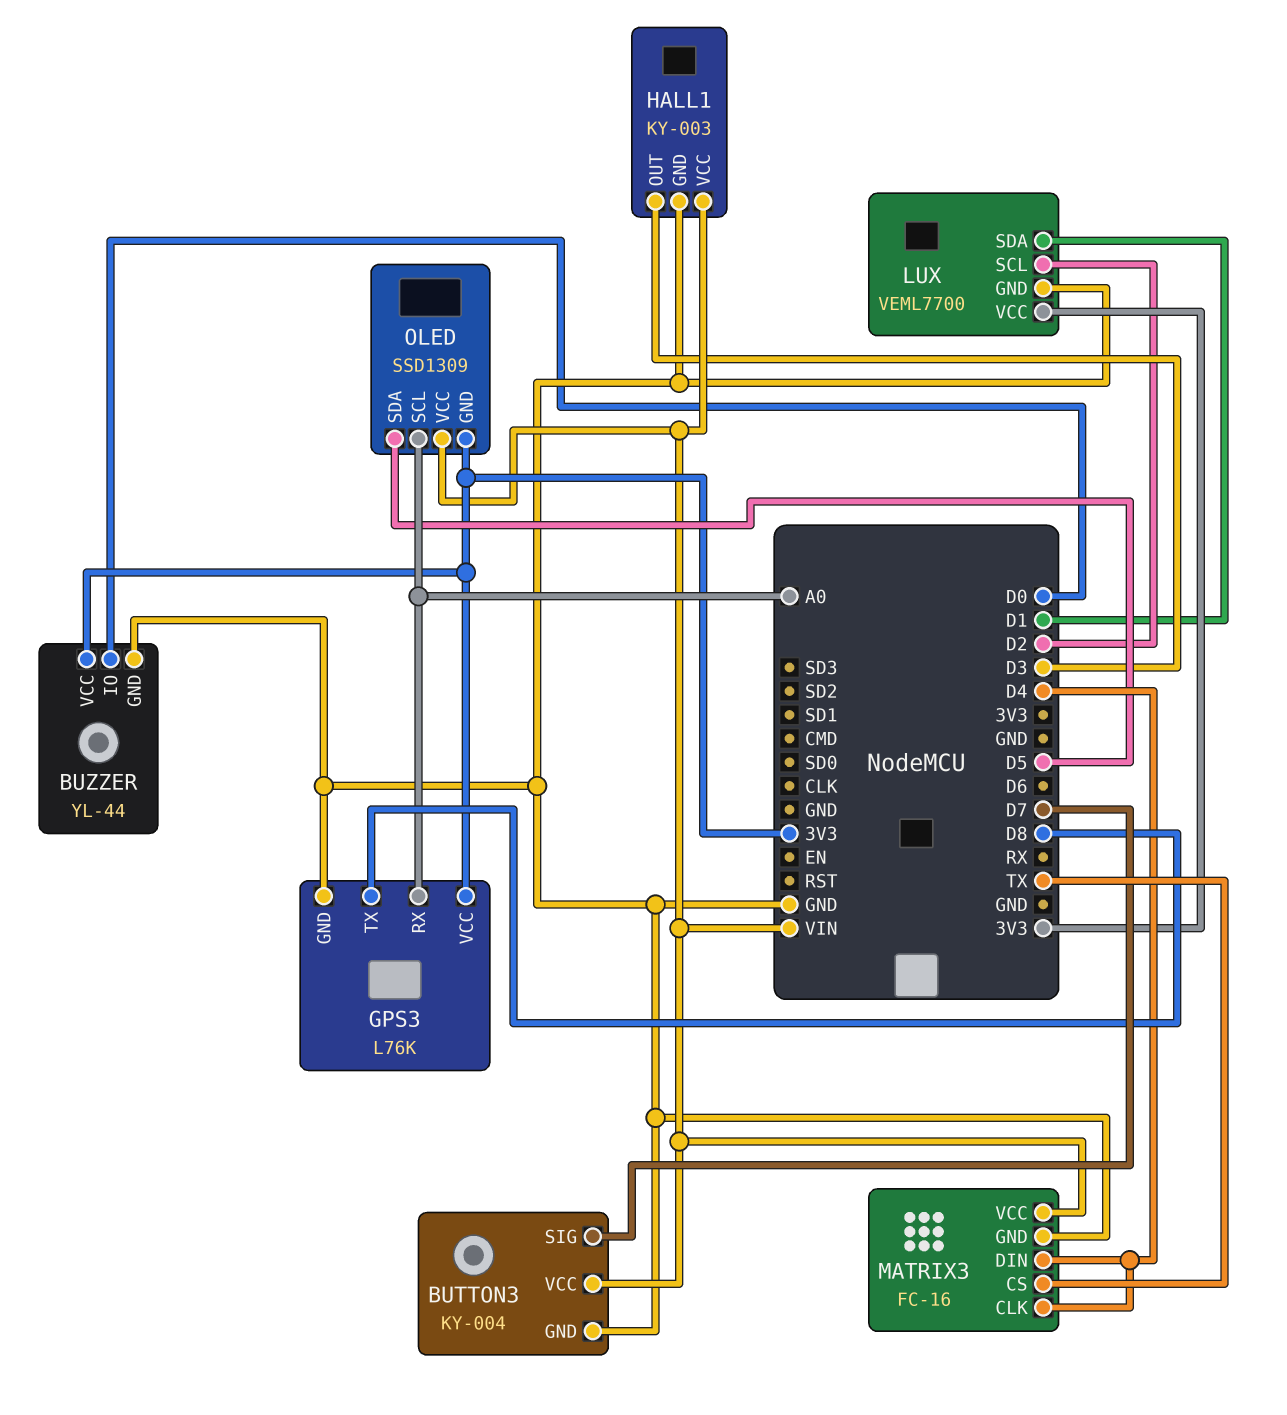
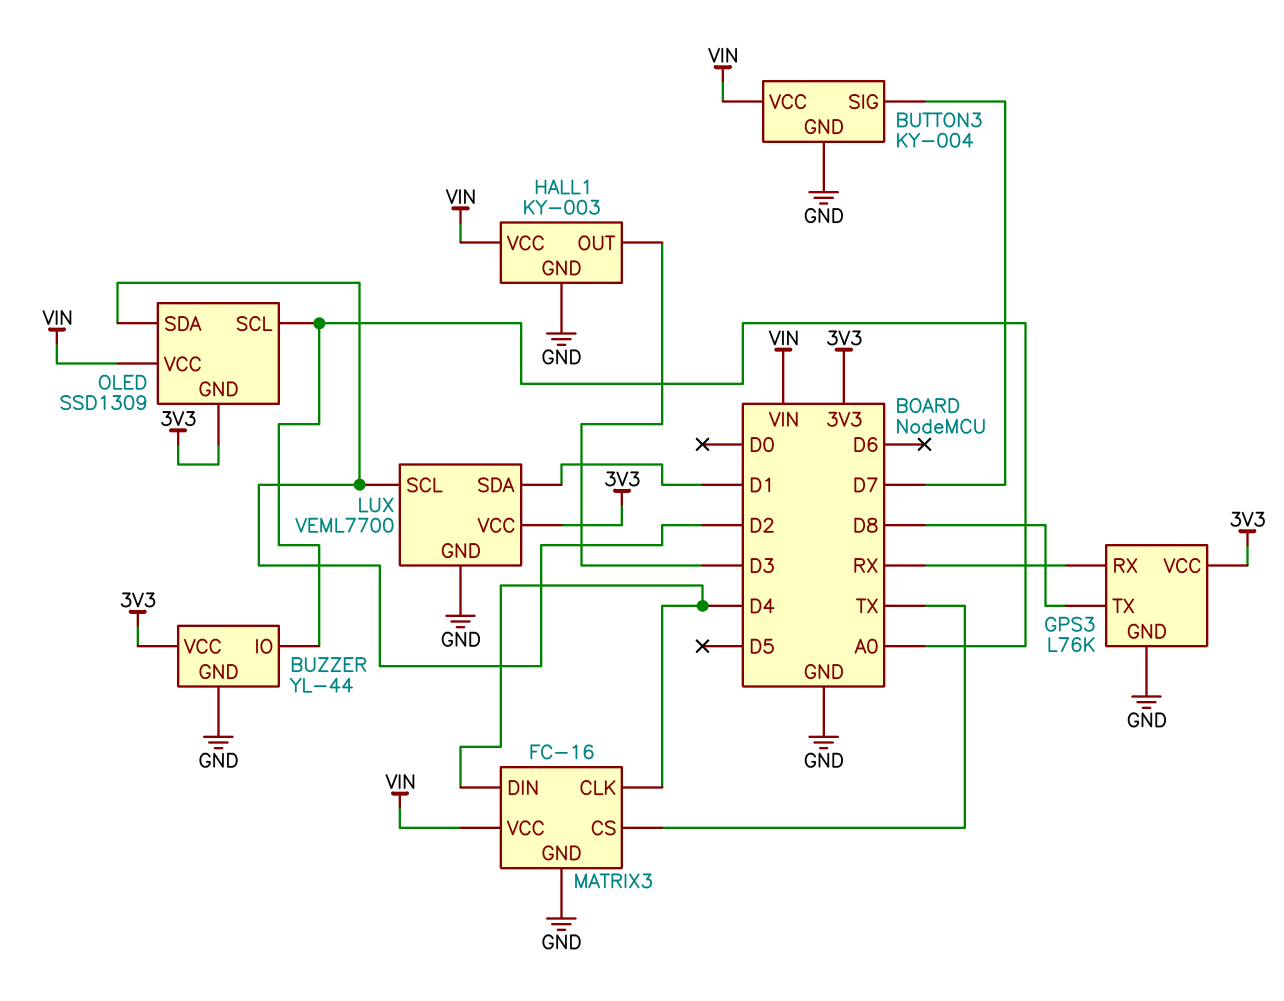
BUZZER pin IO: D0 -> A0
GPS3 pin RX: A0 -> RX
OLED pin SDA: D5 -> D2

